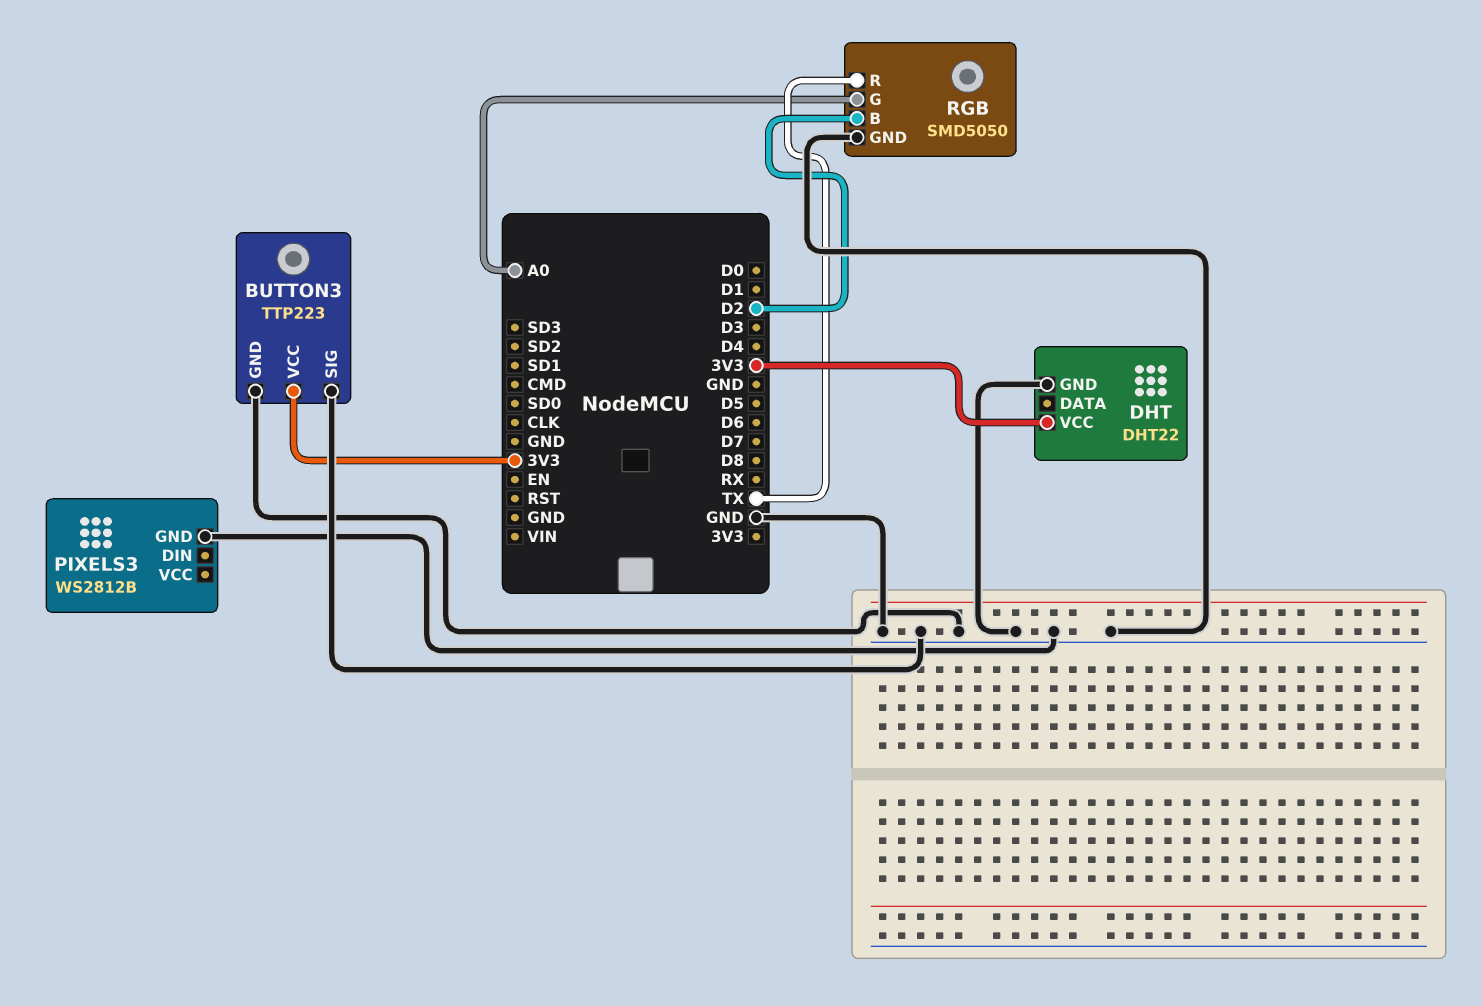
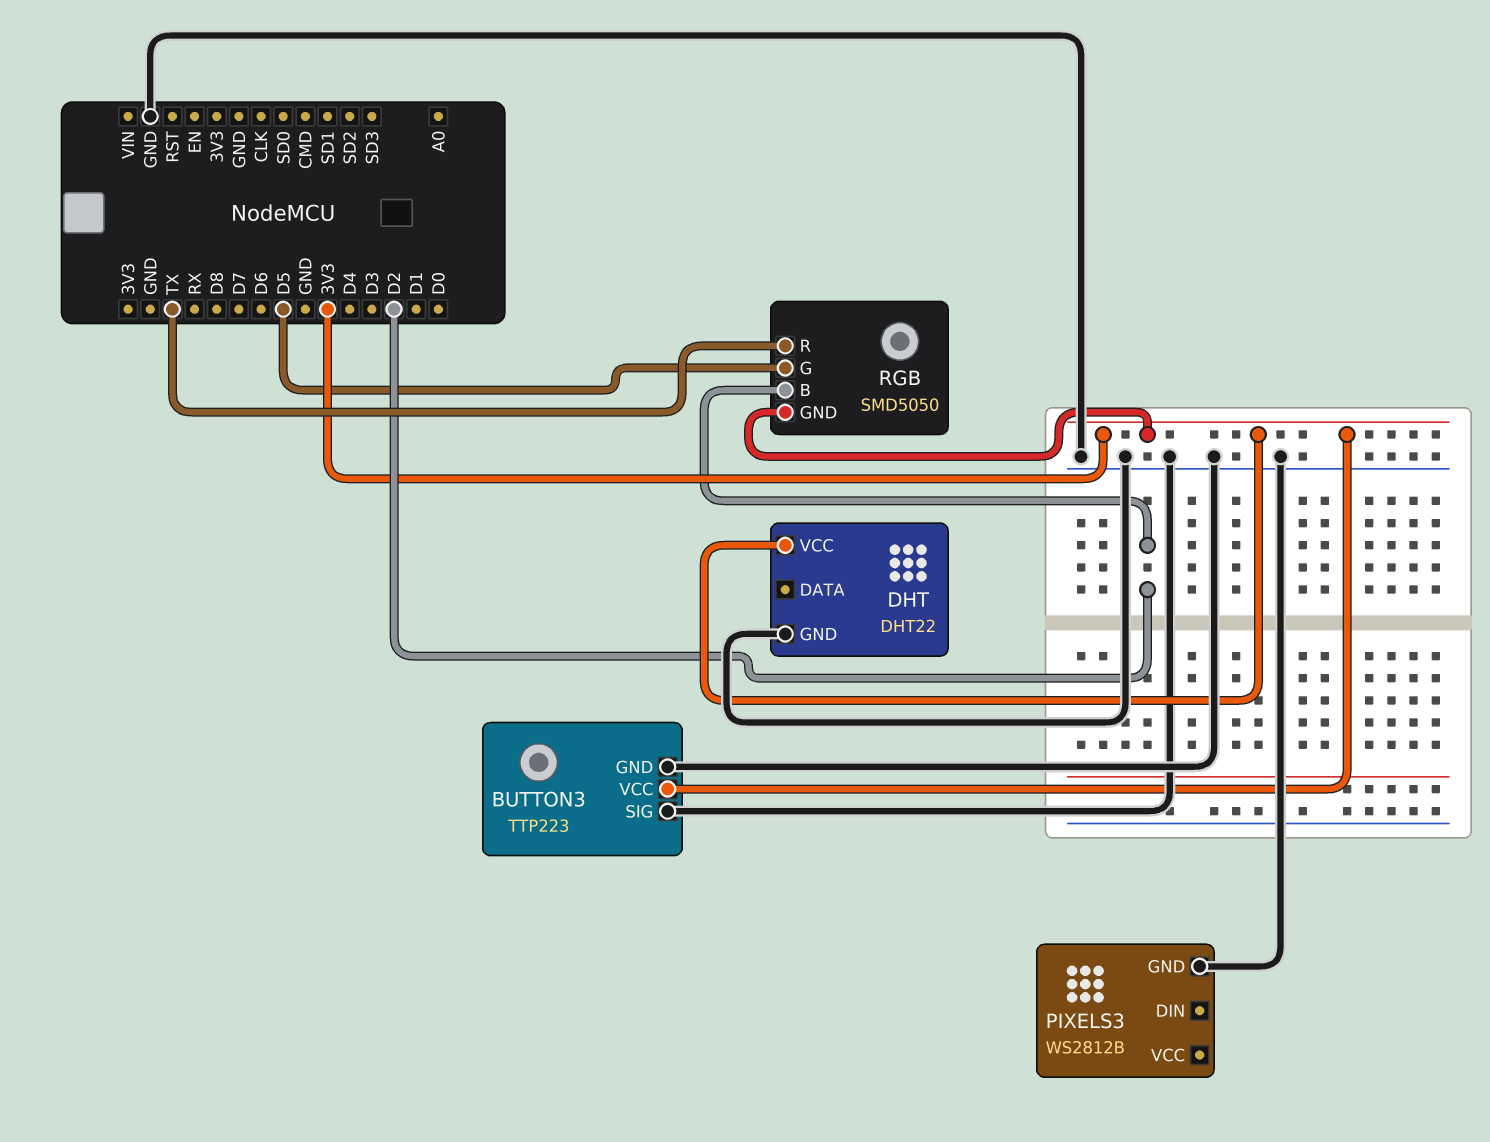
RGB pin G: A0 -> D5
RGB pin GND: GND -> 3V3

